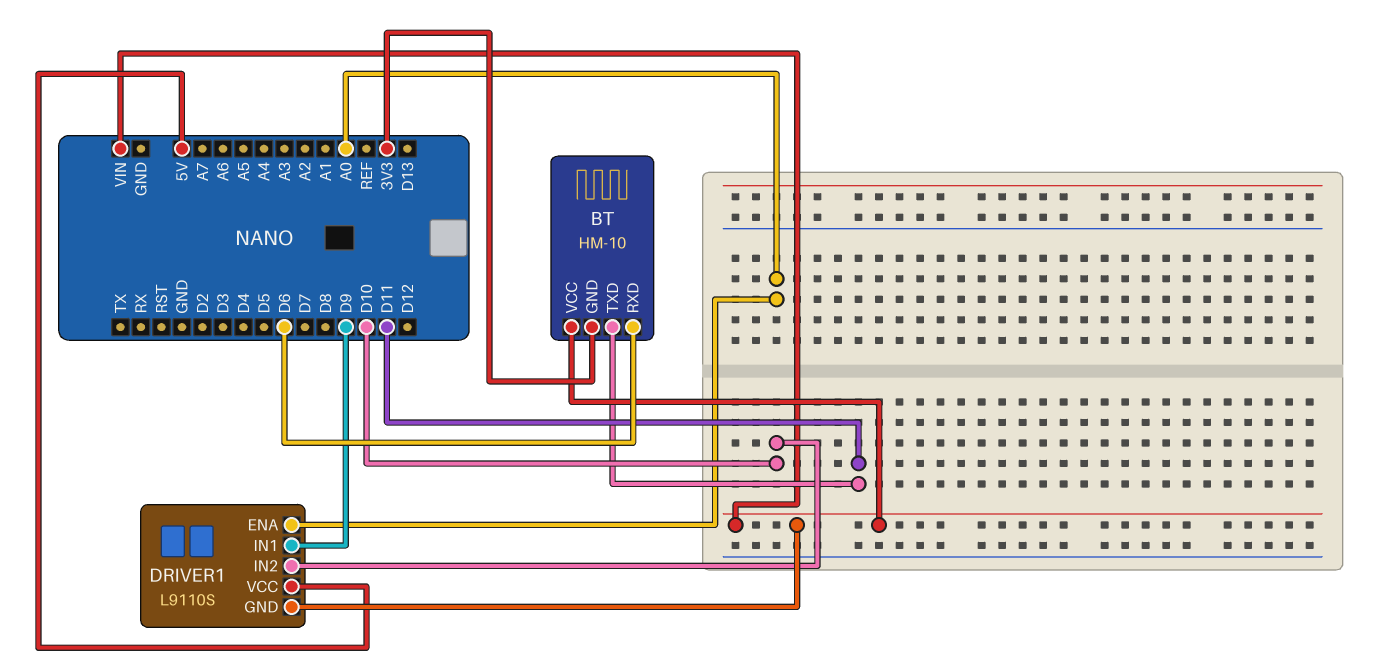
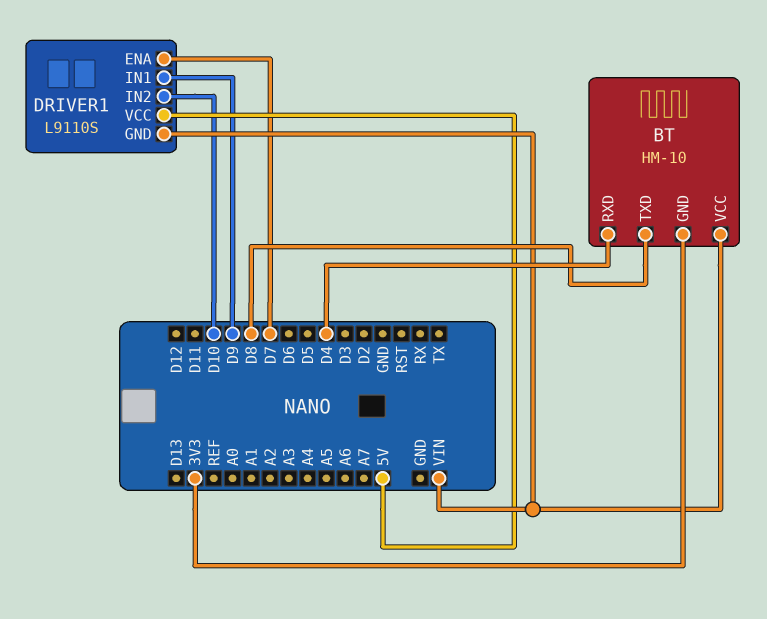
BT pin RXD: D6 -> D4
BT pin TXD: D11 -> D8
DRIVER1 pin ENA: A0 -> D7

